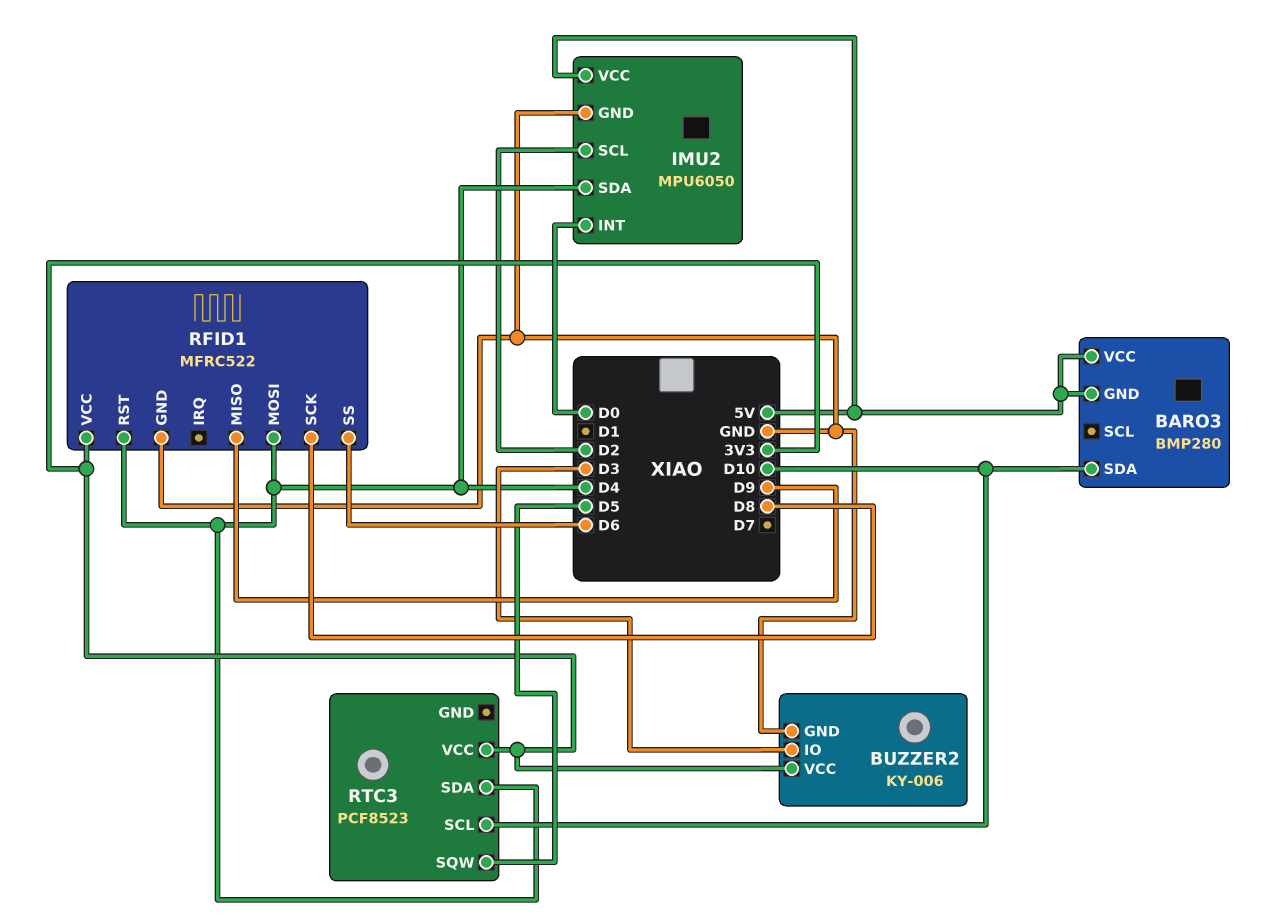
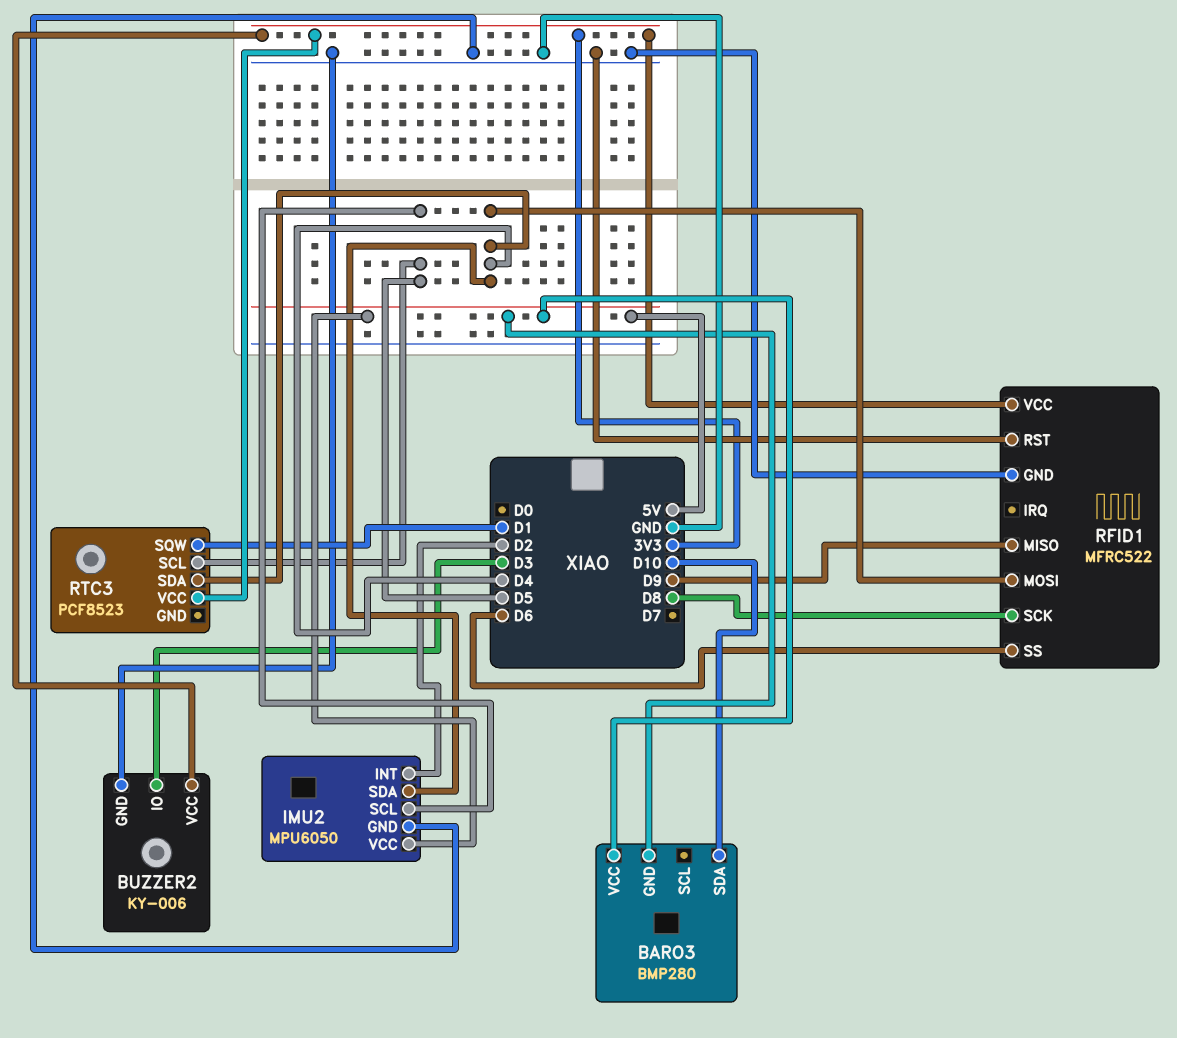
IMU2 pin INT: D0 -> D2
IMU2 pin SCL: D2 -> D5
RFID1 pin RST: D4 -> GND
RTC3 pin SCL: D10 -> D5
RTC3 pin SQW: D5 -> D1

